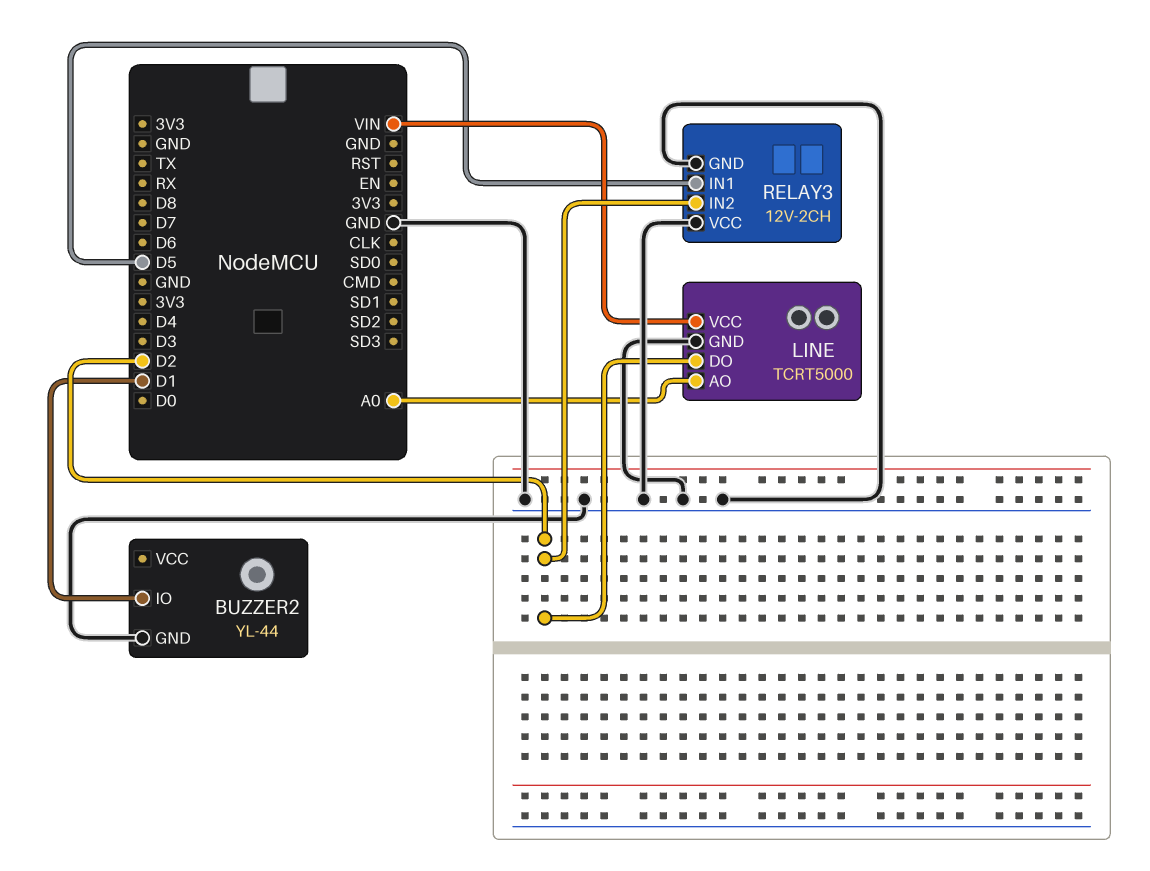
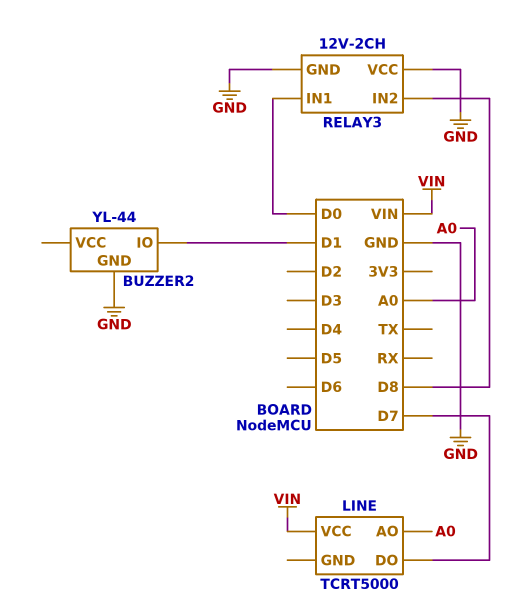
LINE pin DO: D2 -> D7
LINE pin GND: GND -> none
RELAY3 pin IN1: D5 -> D0
RELAY3 pin IN2: D2 -> D8

